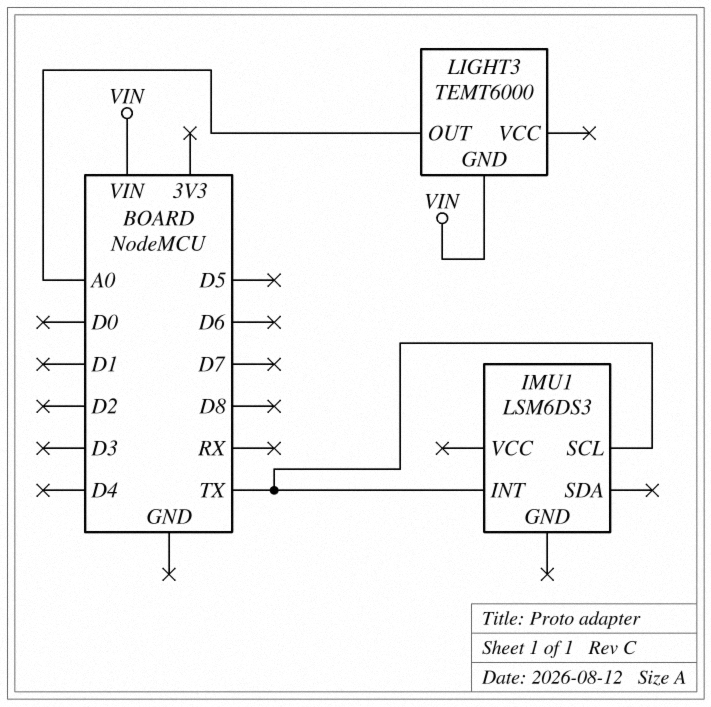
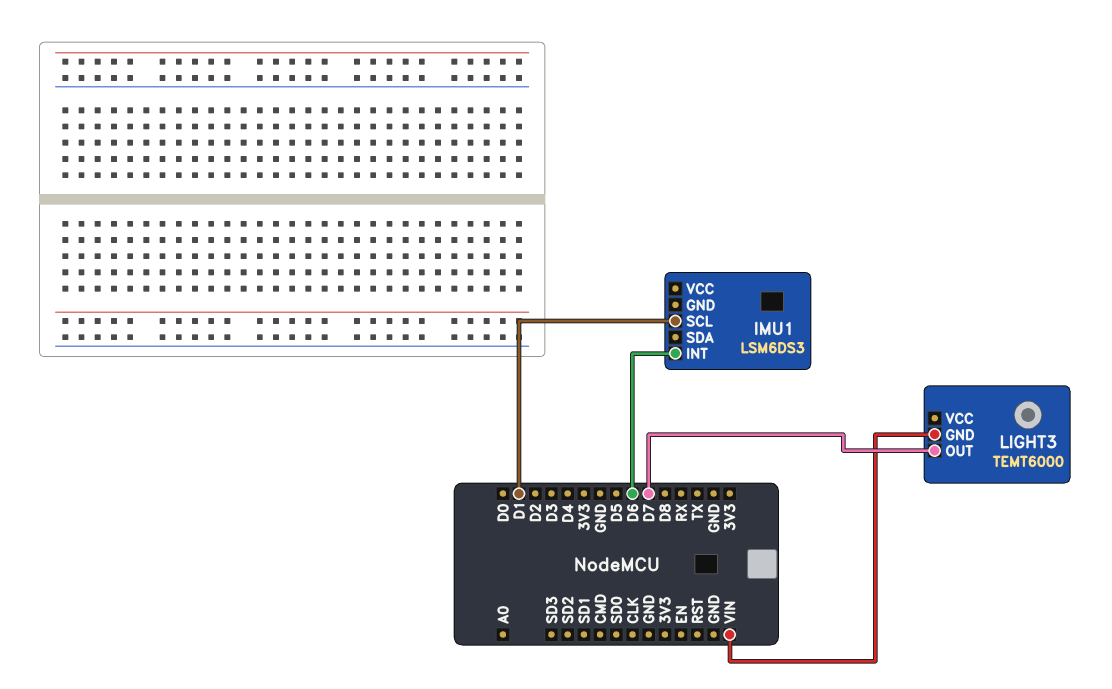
IMU1 pin INT: TX -> D6
IMU1 pin SCL: TX -> D1
LIGHT3 pin OUT: A0 -> D7

